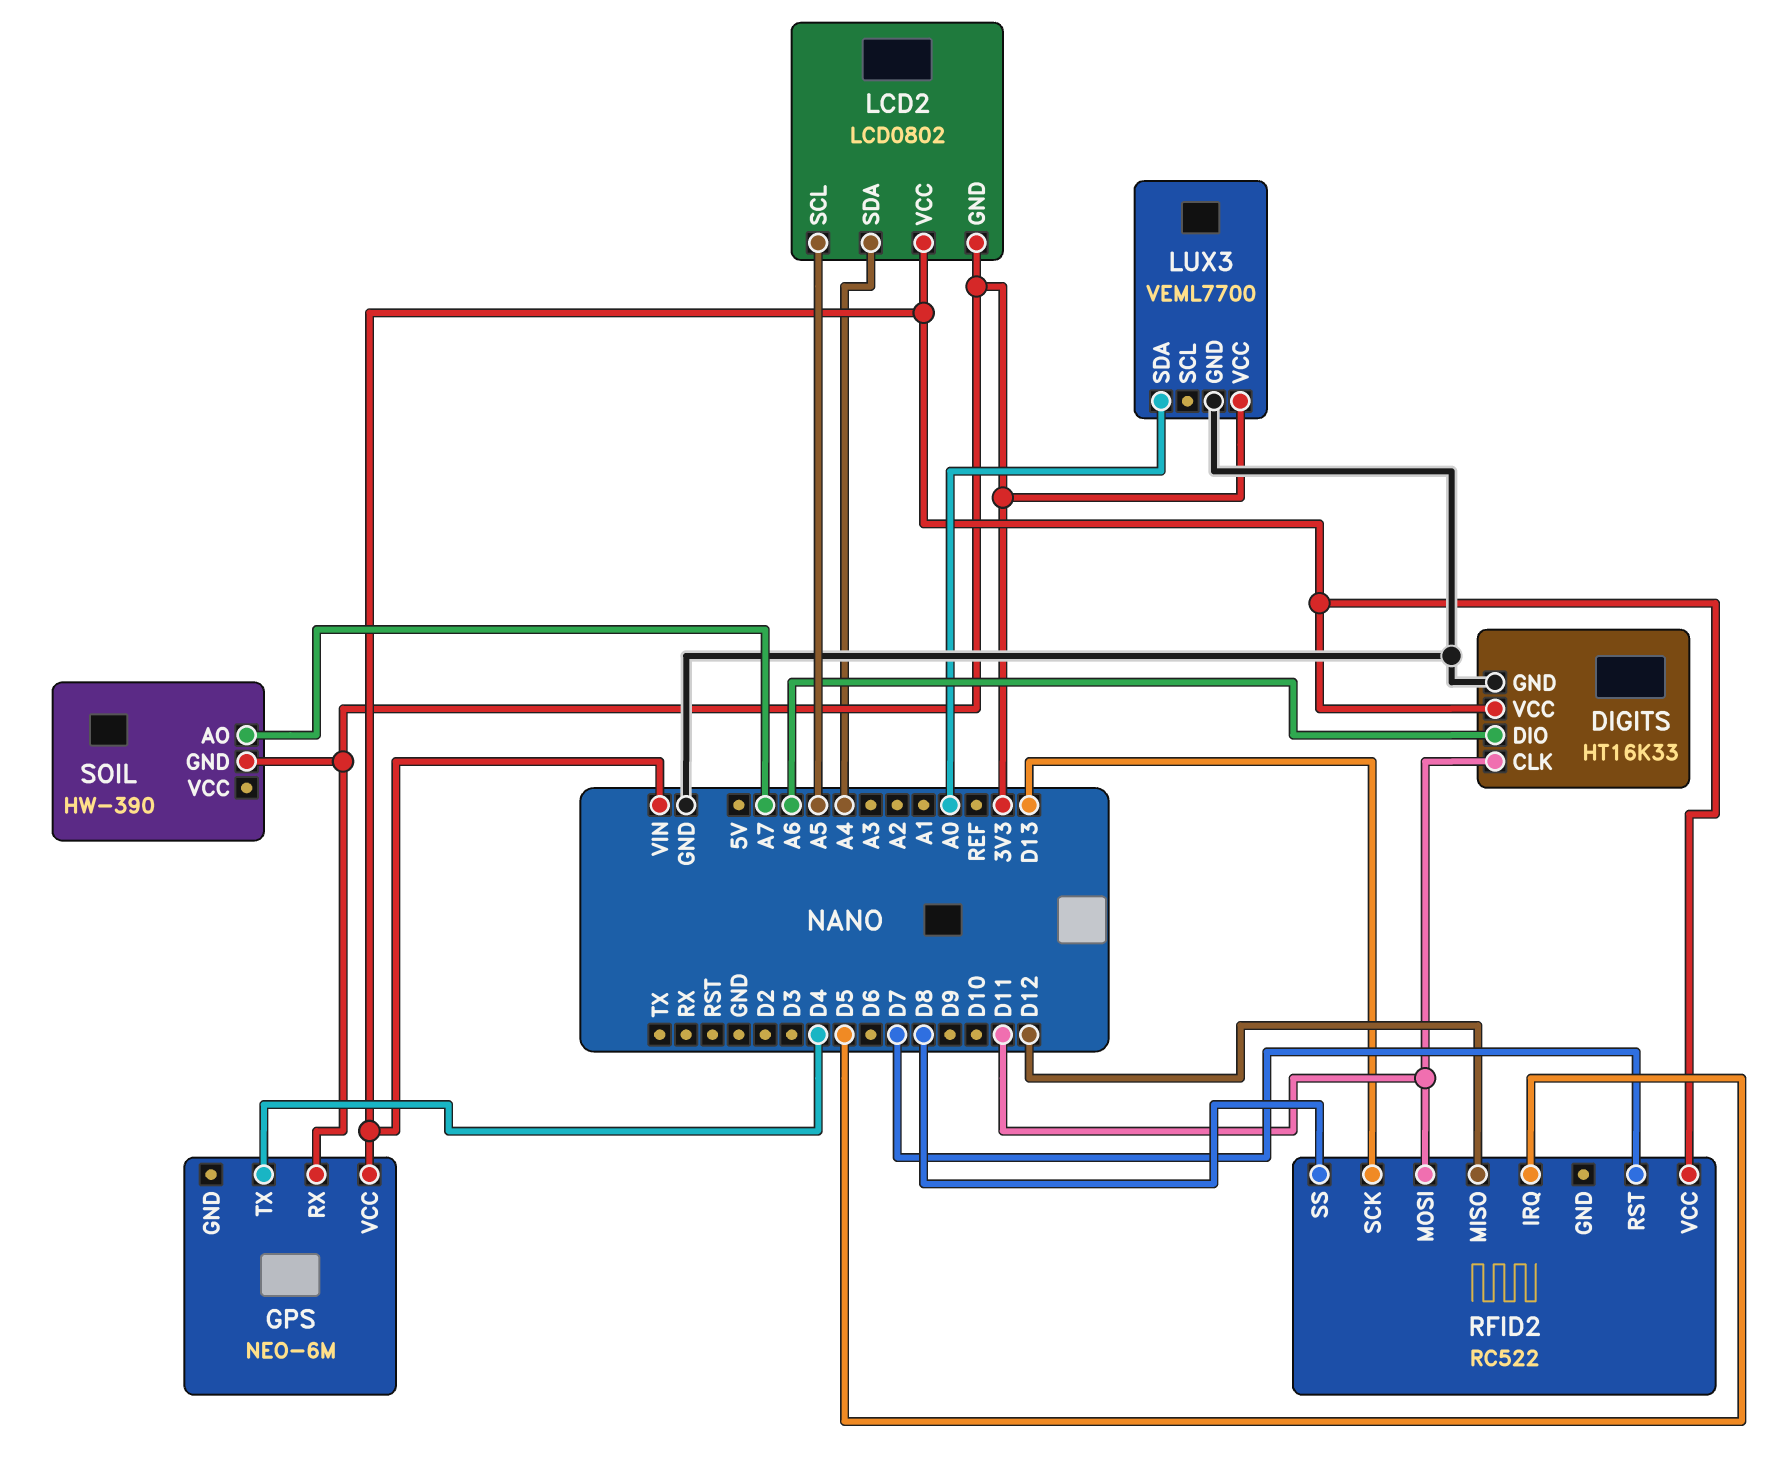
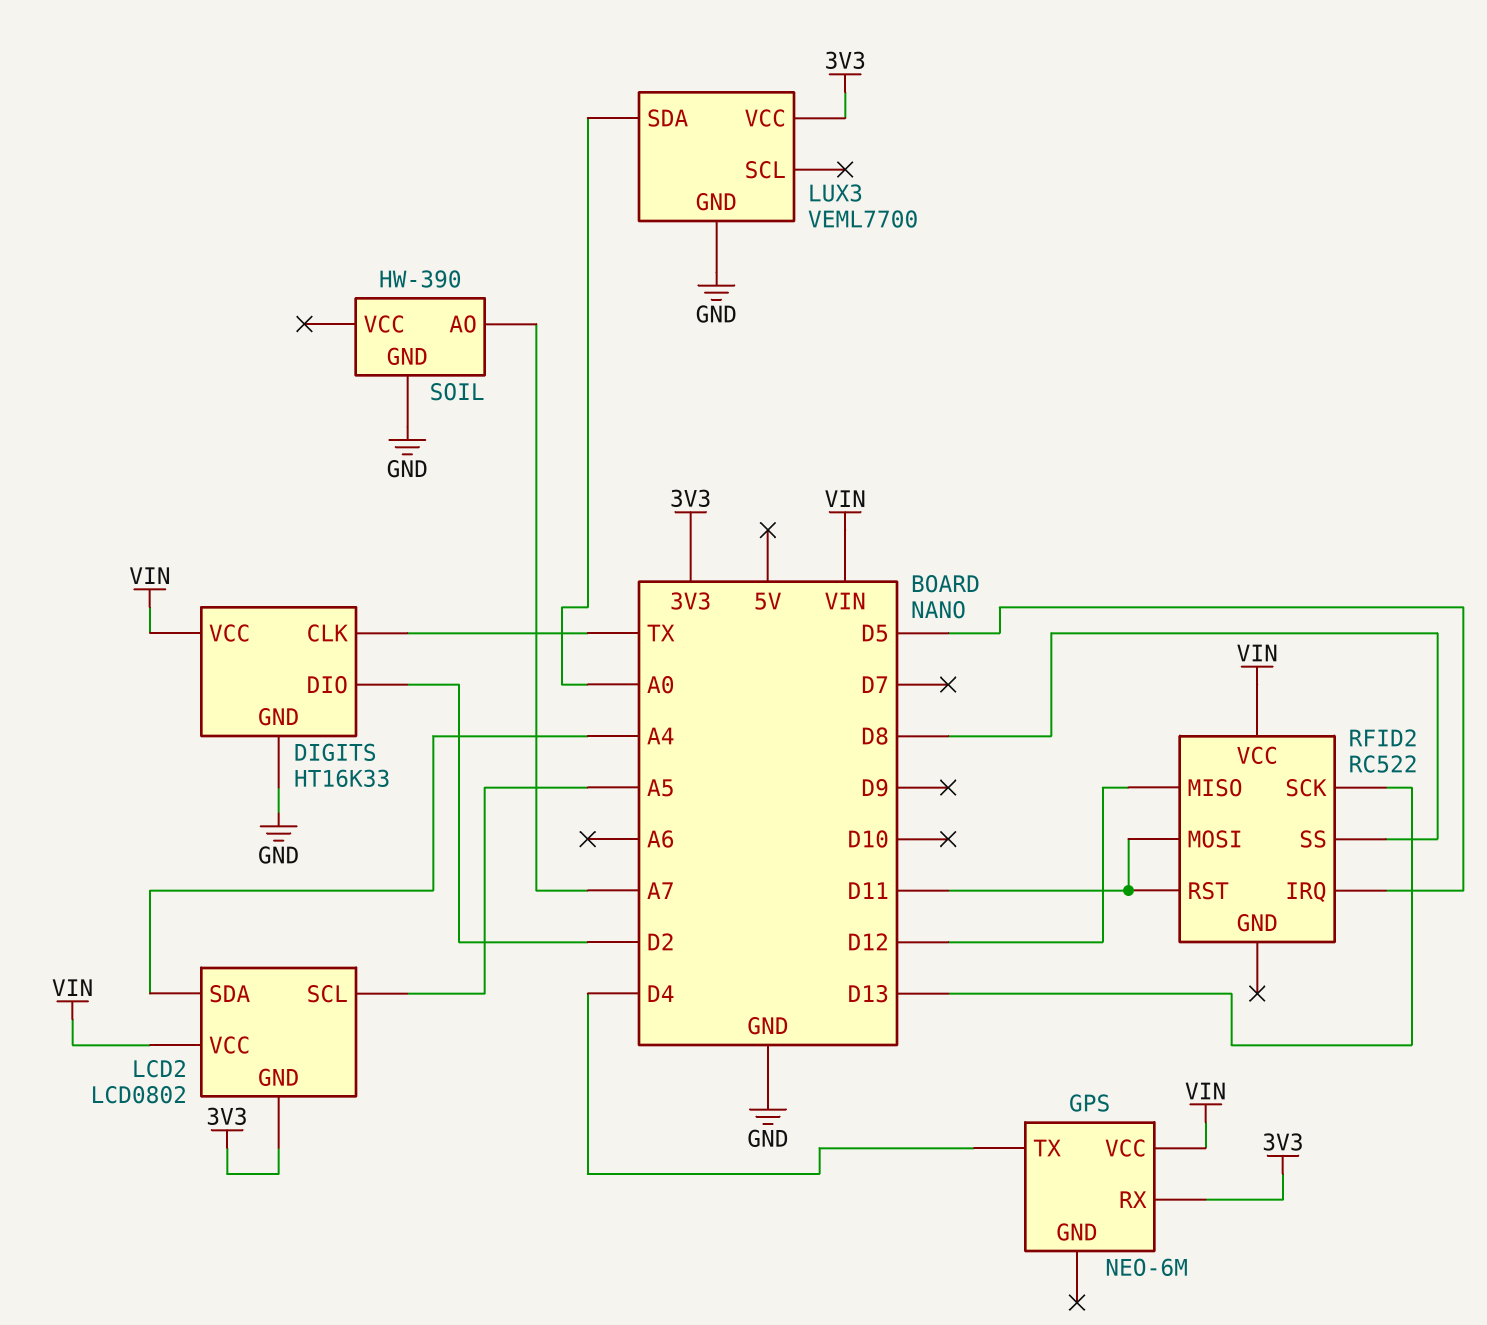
DIGITS pin CLK: D11 -> TX
DIGITS pin DIO: A6 -> D2
RFID2 pin RST: D7 -> D11
SOIL pin GND: 3V3 -> GND

